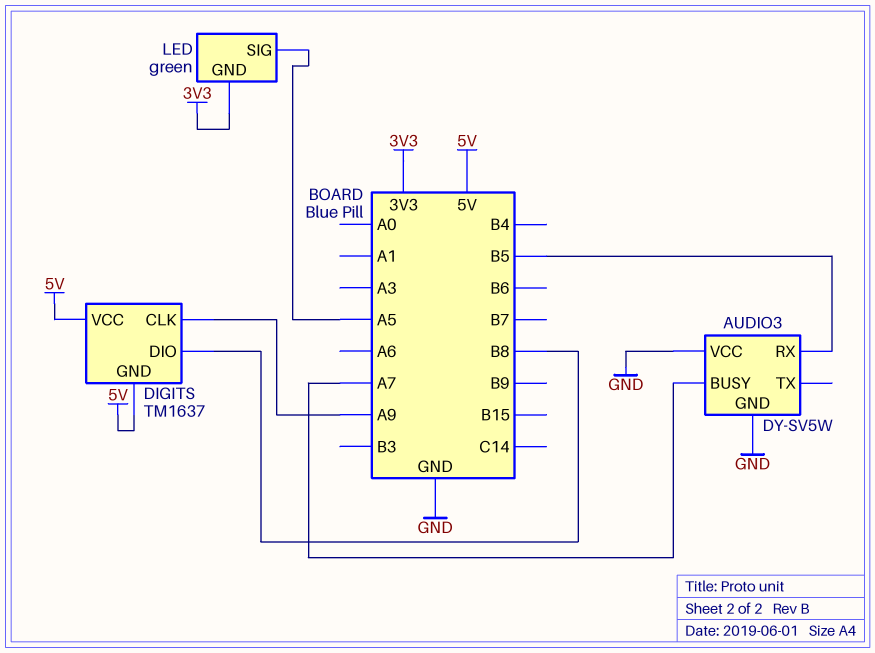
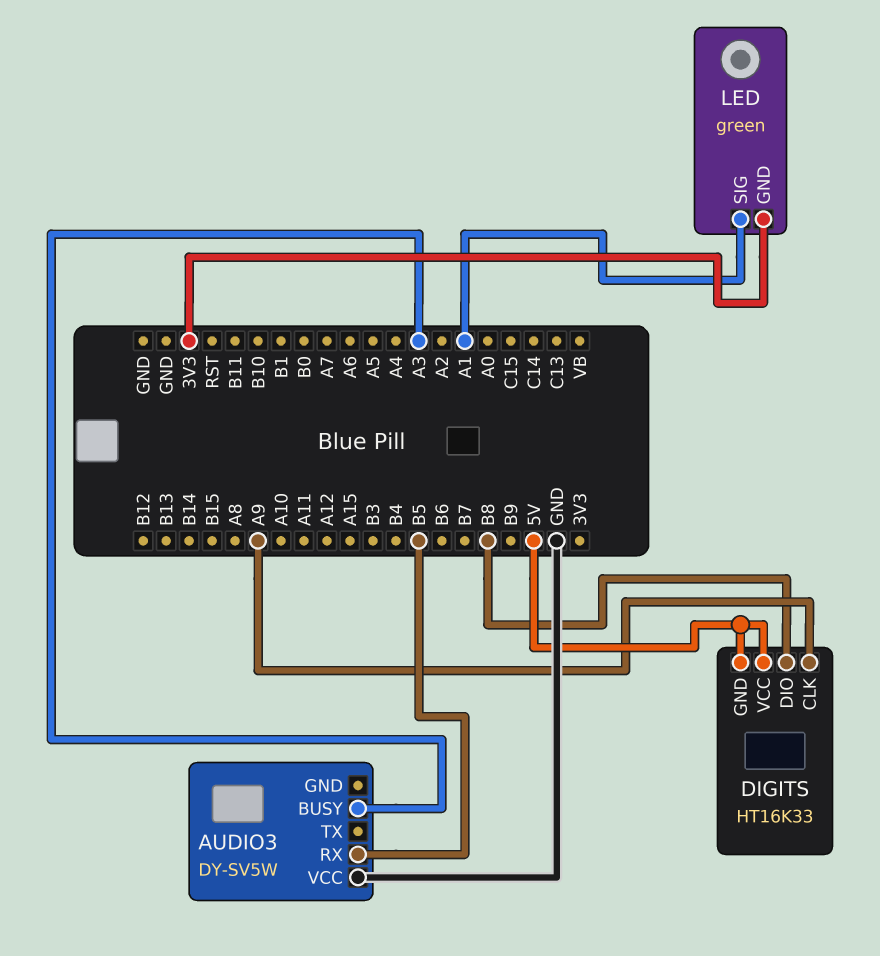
AUDIO3 pin BUSY: A7 -> A3
AUDIO3 pin GND: GND -> none
DIGITS: TM1637 -> HT16K33
LED pin SIG: A5 -> A1

